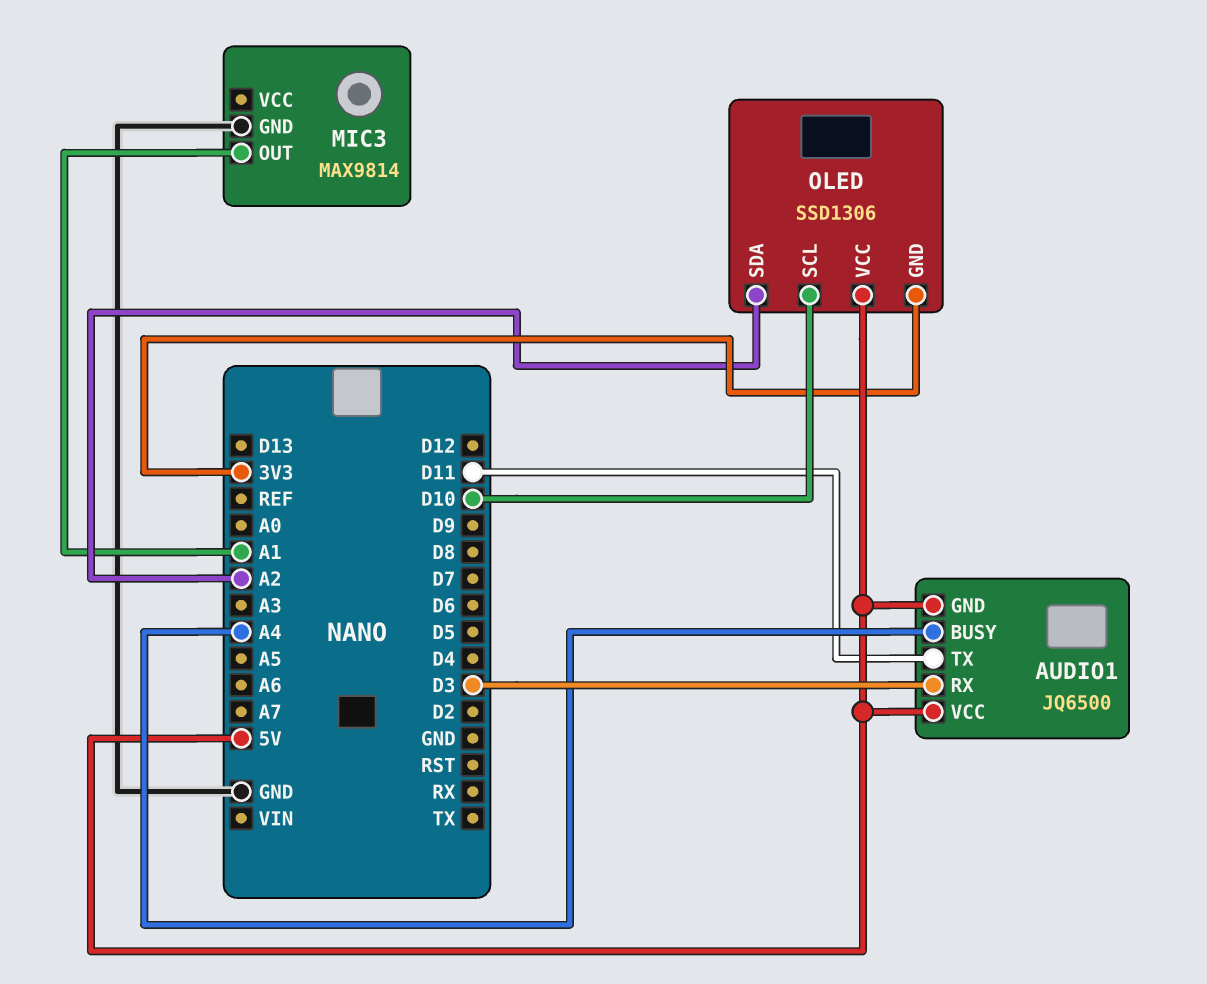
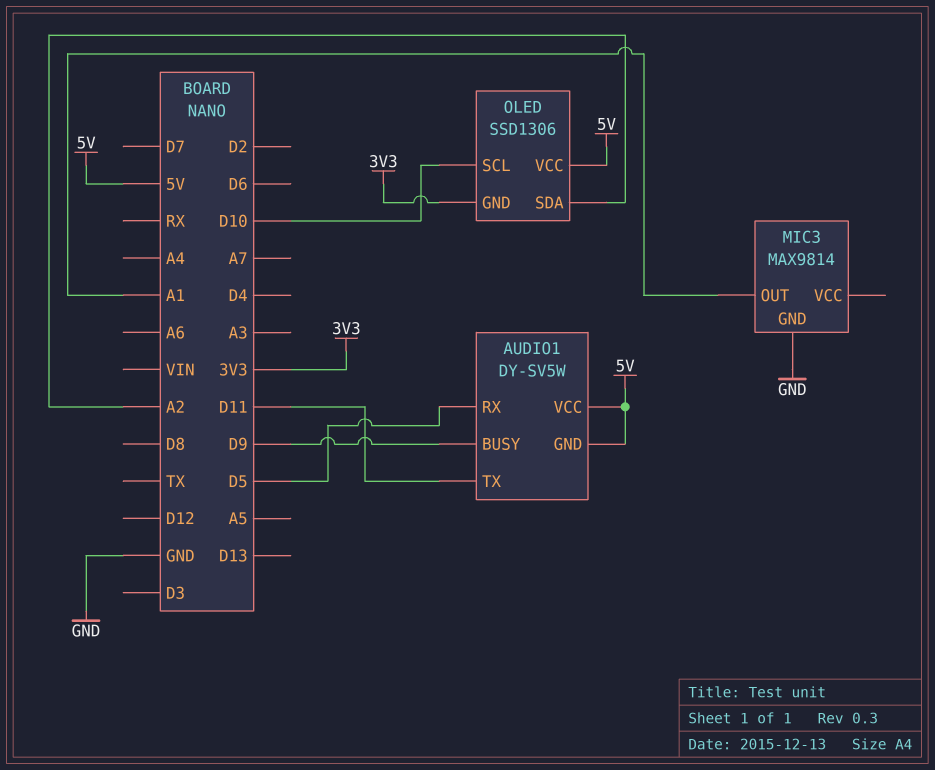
AUDIO1: JQ6500 -> DY-SV5W
AUDIO1 pin BUSY: A4 -> D9
AUDIO1 pin RX: D3 -> D5

